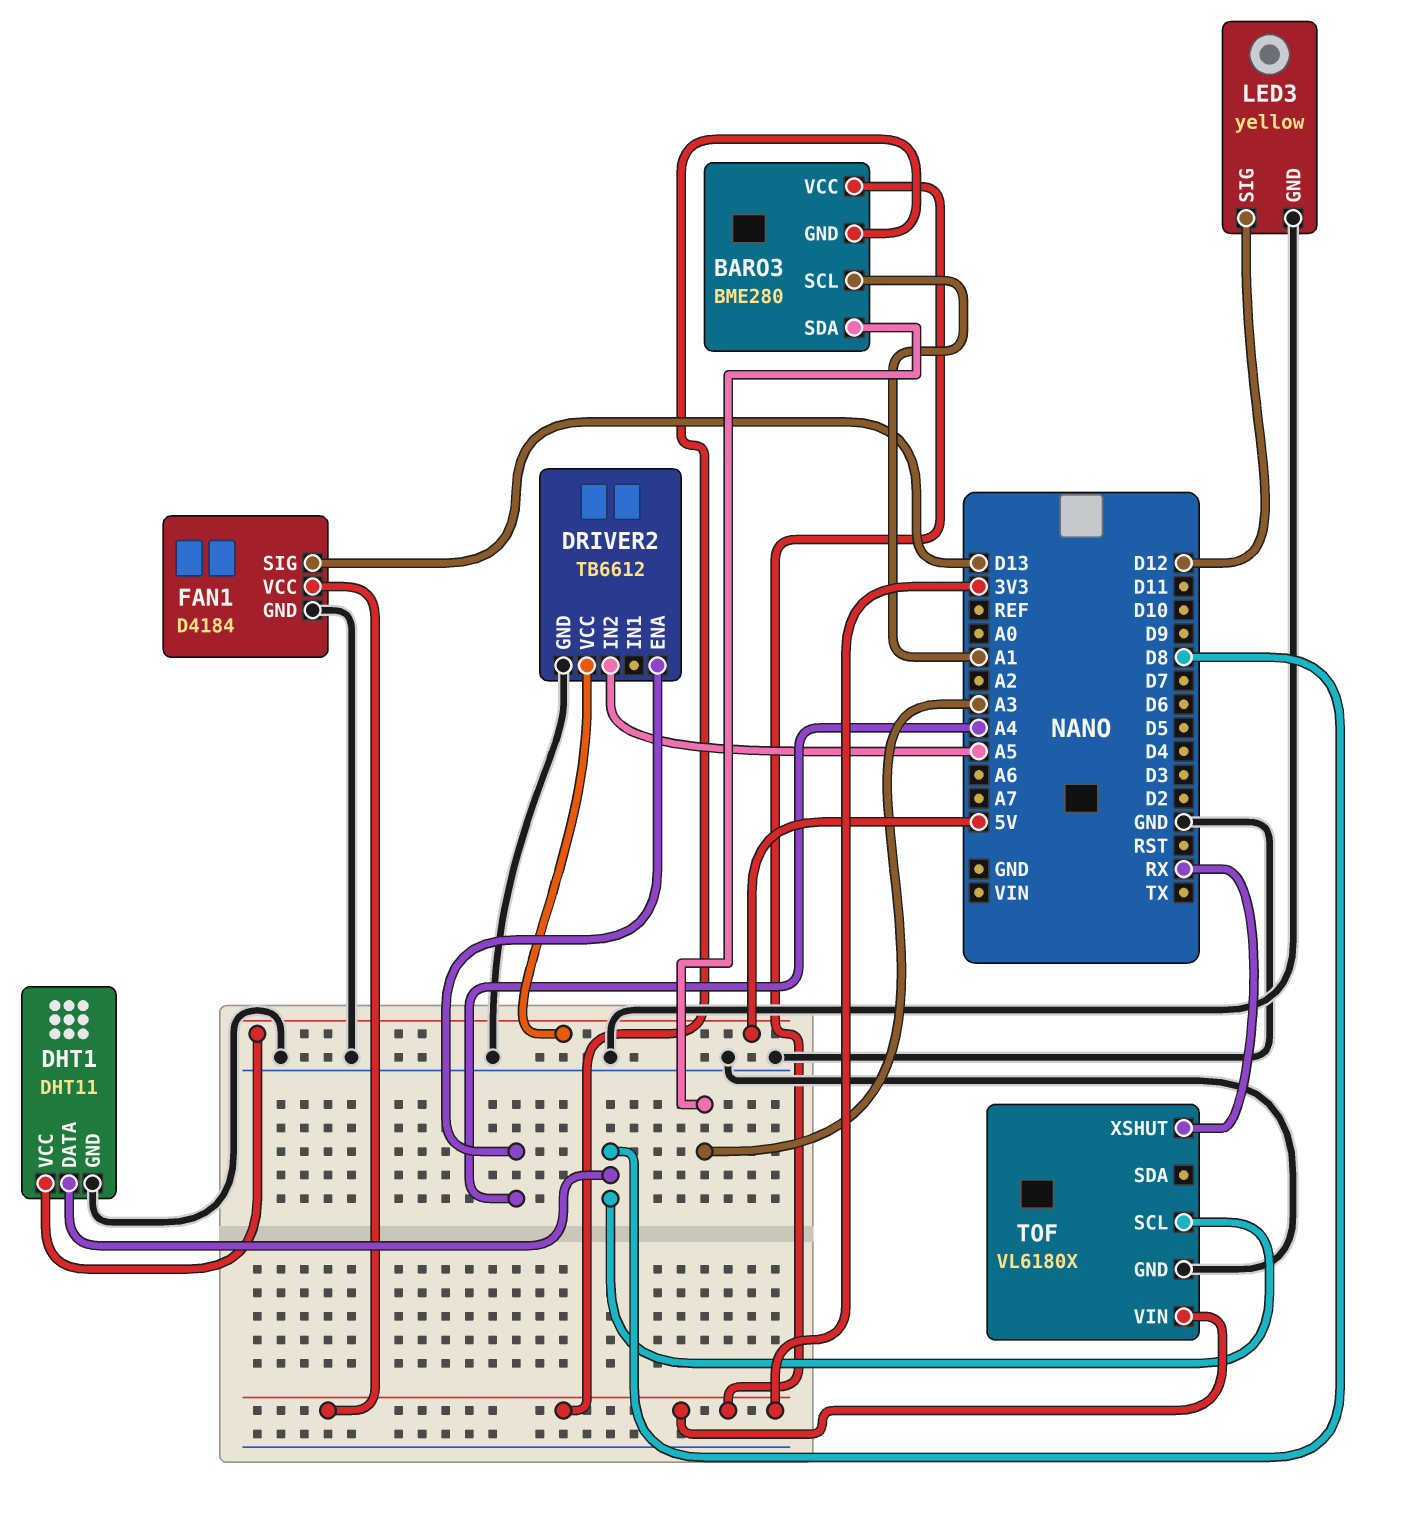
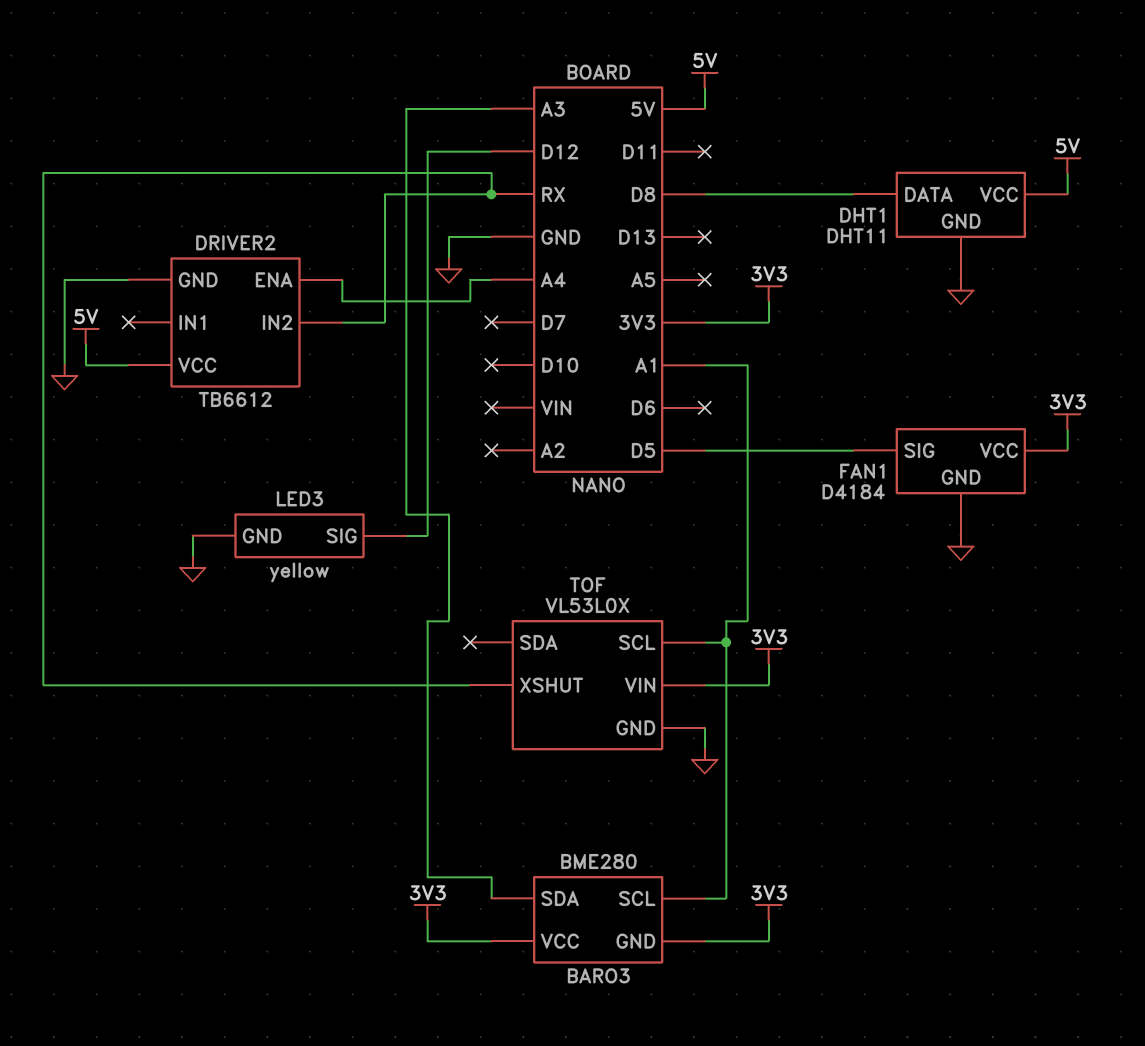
DRIVER2 pin IN2: A5 -> RX
FAN1 pin SIG: D13 -> D5
TOF: VL6180X -> VL53L0X
TOF pin SCL: D8 -> A1

